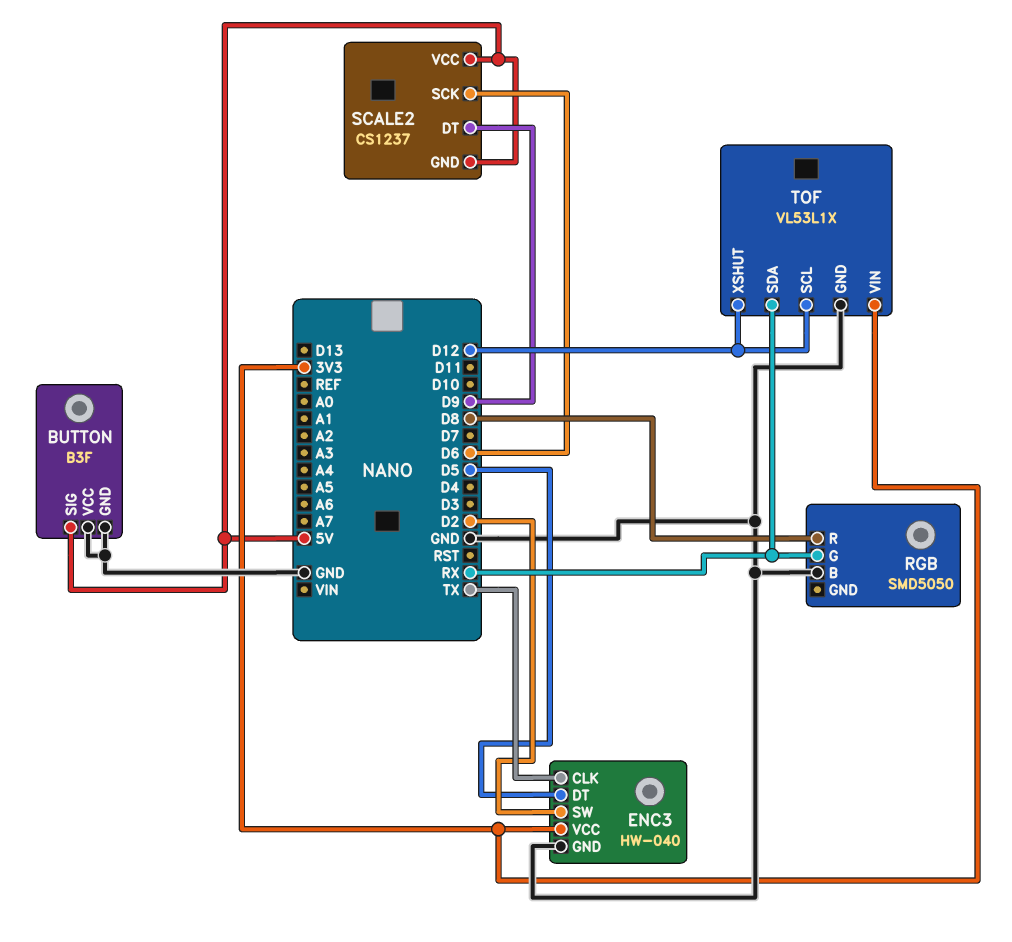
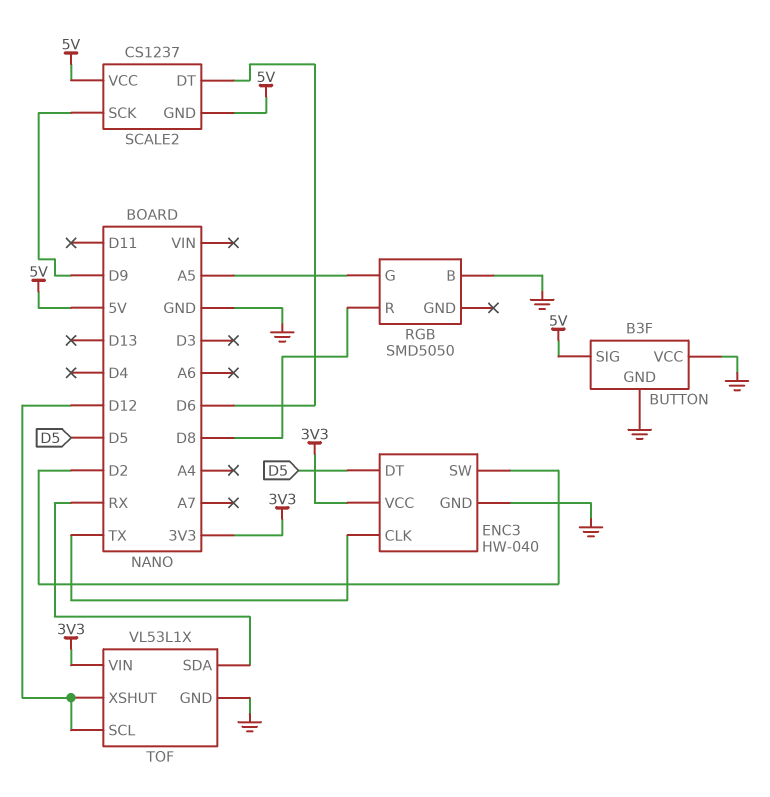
RGB pin G: RX -> A5
SCALE2 pin DT: D9 -> D6
SCALE2 pin SCK: D6 -> D9

